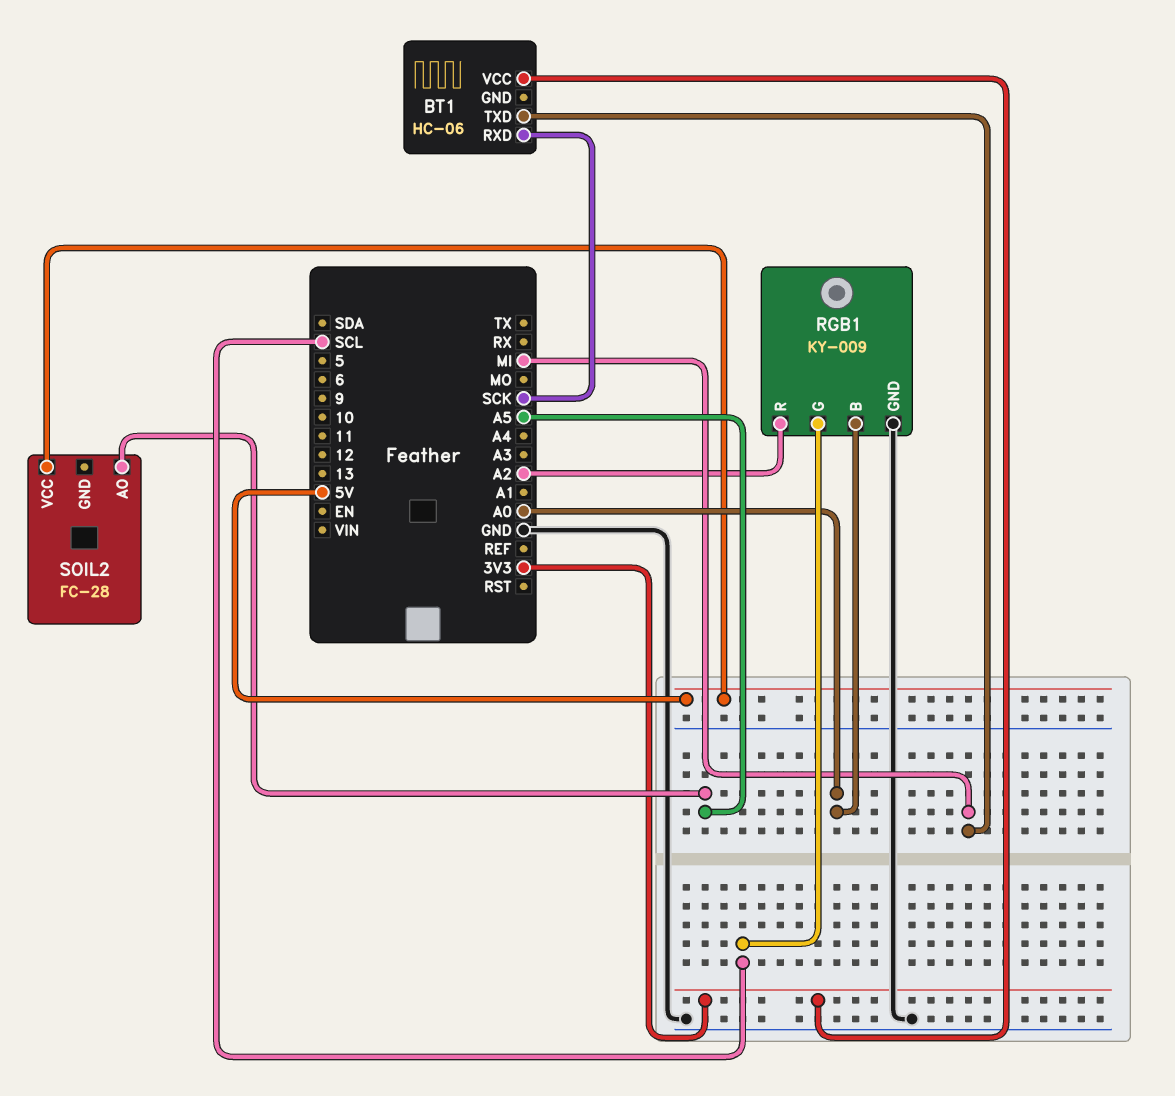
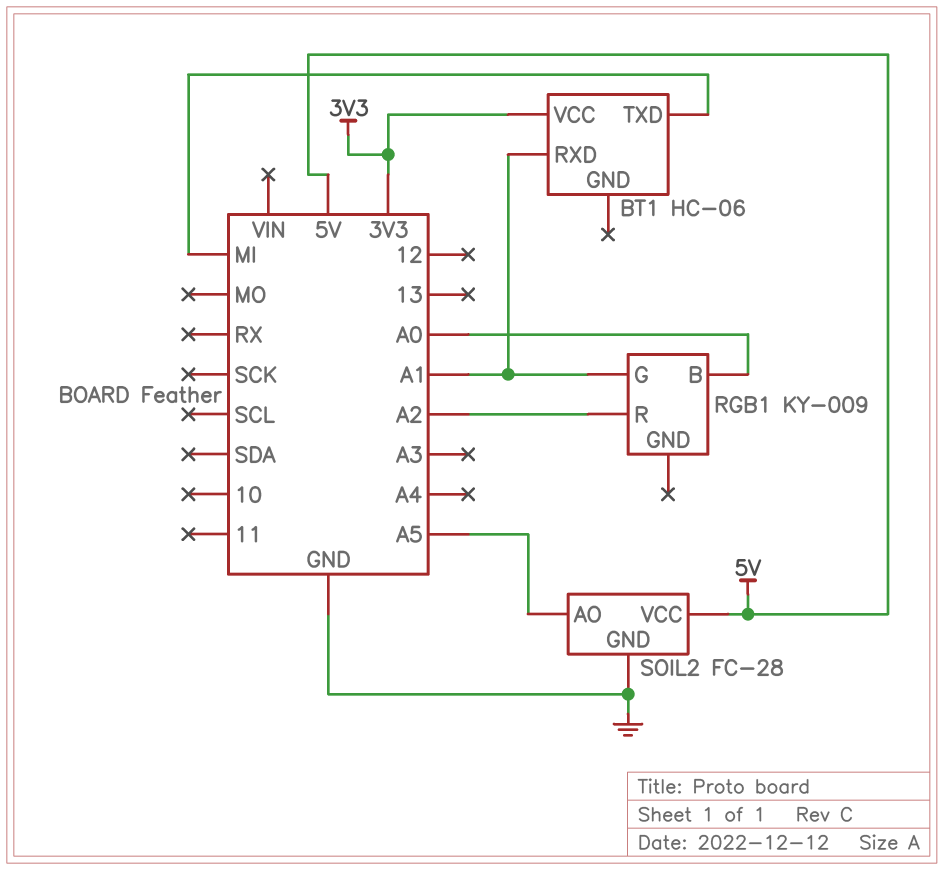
BT1 pin RXD: SCK -> A1
RGB1 pin G: SCL -> A1
RGB1 pin GND: GND -> none
SOIL2 pin GND: none -> GND

